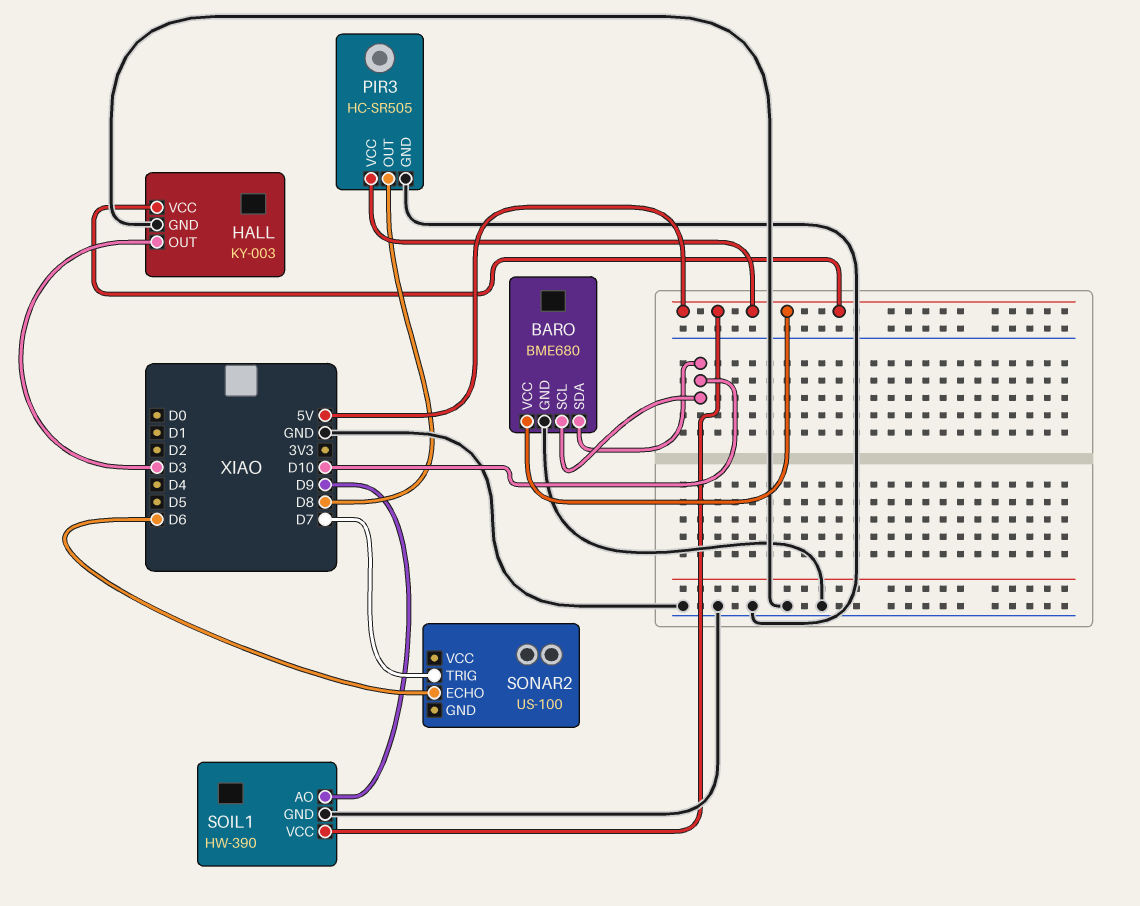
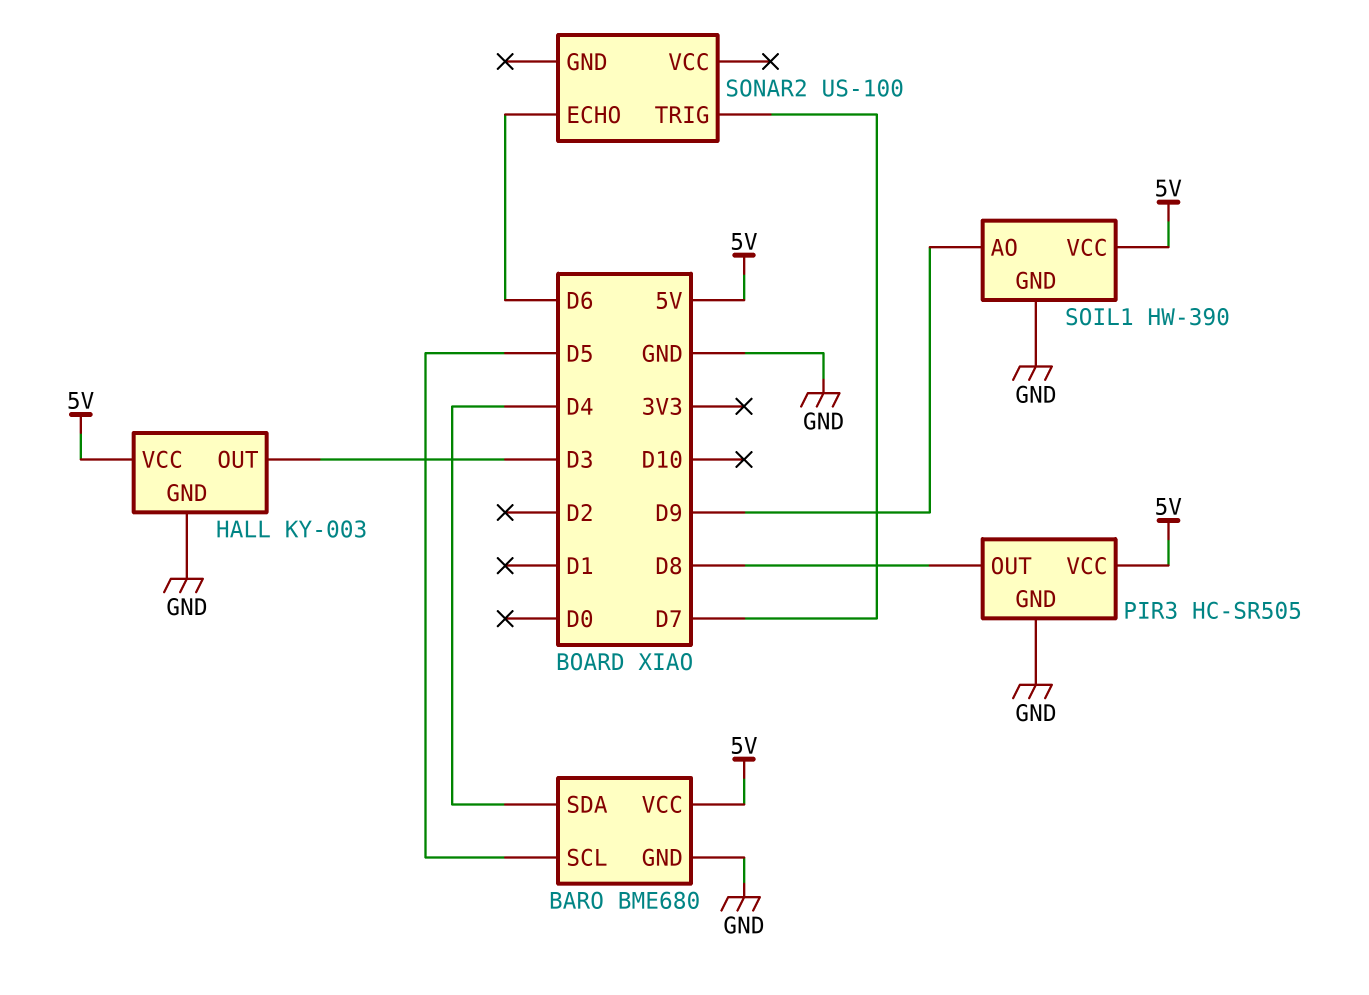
BARO pin SCL: D10 -> D5
BARO pin SDA: D10 -> D4

